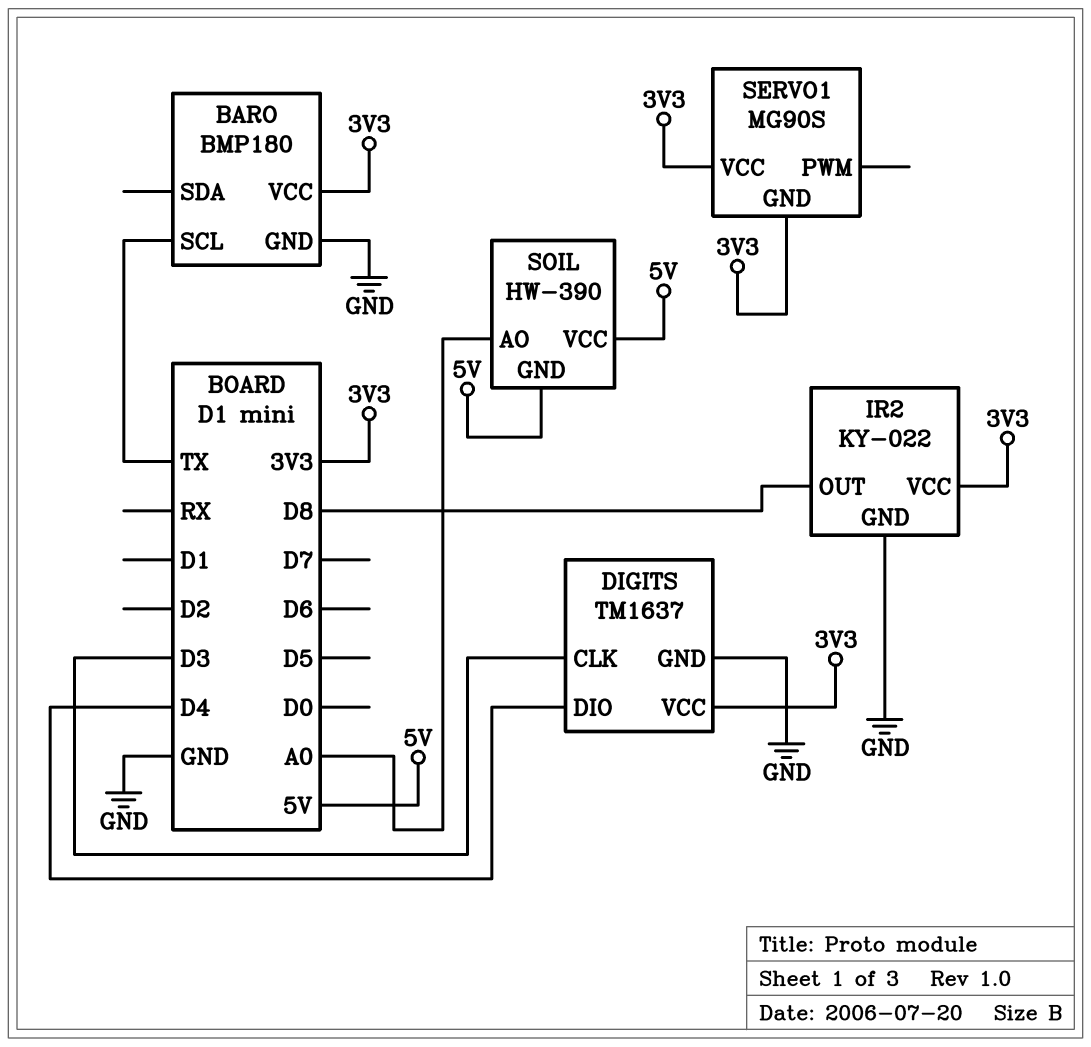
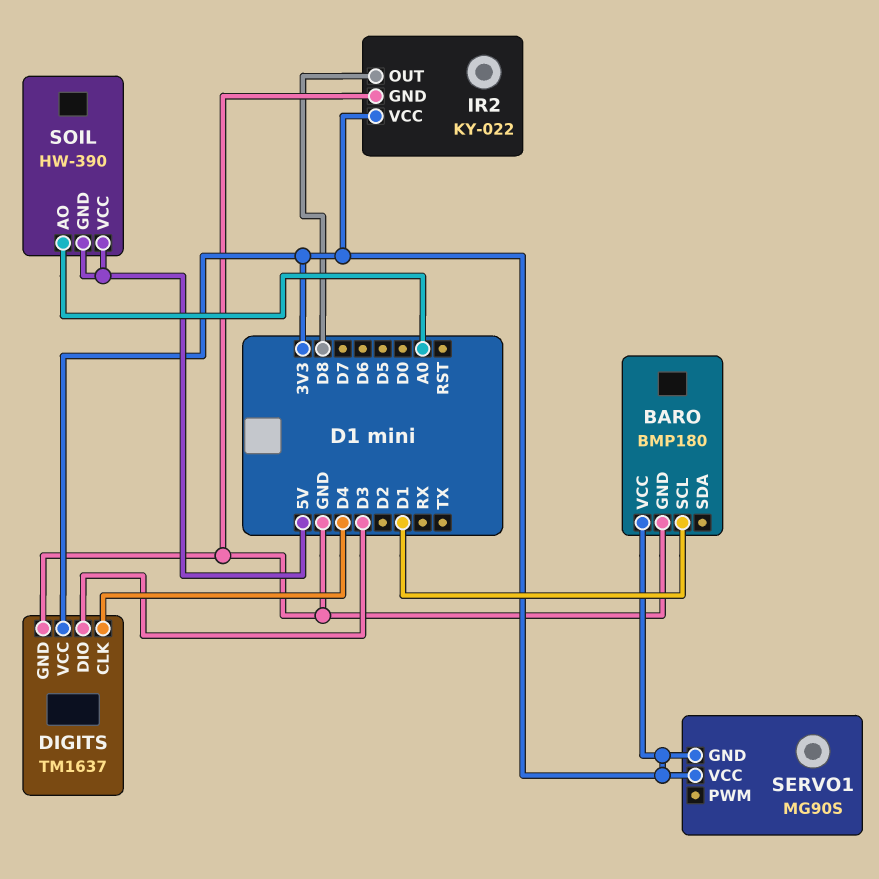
BARO pin SCL: TX -> D1
DIGITS pin CLK: D3 -> D4
DIGITS pin DIO: D4 -> D3

